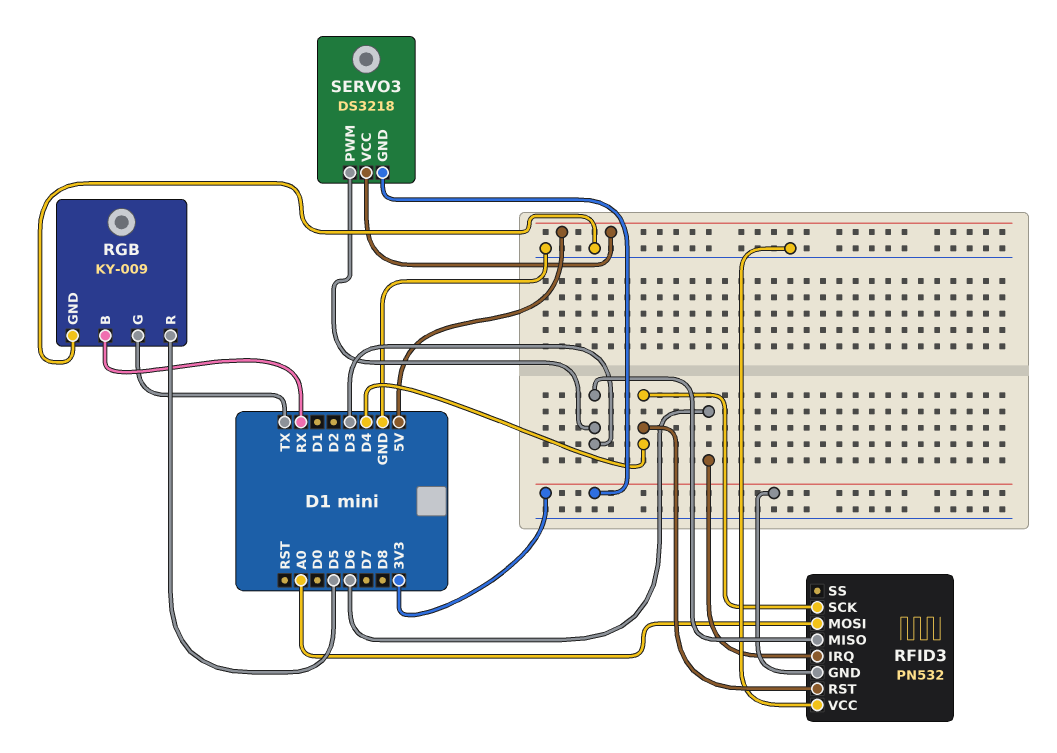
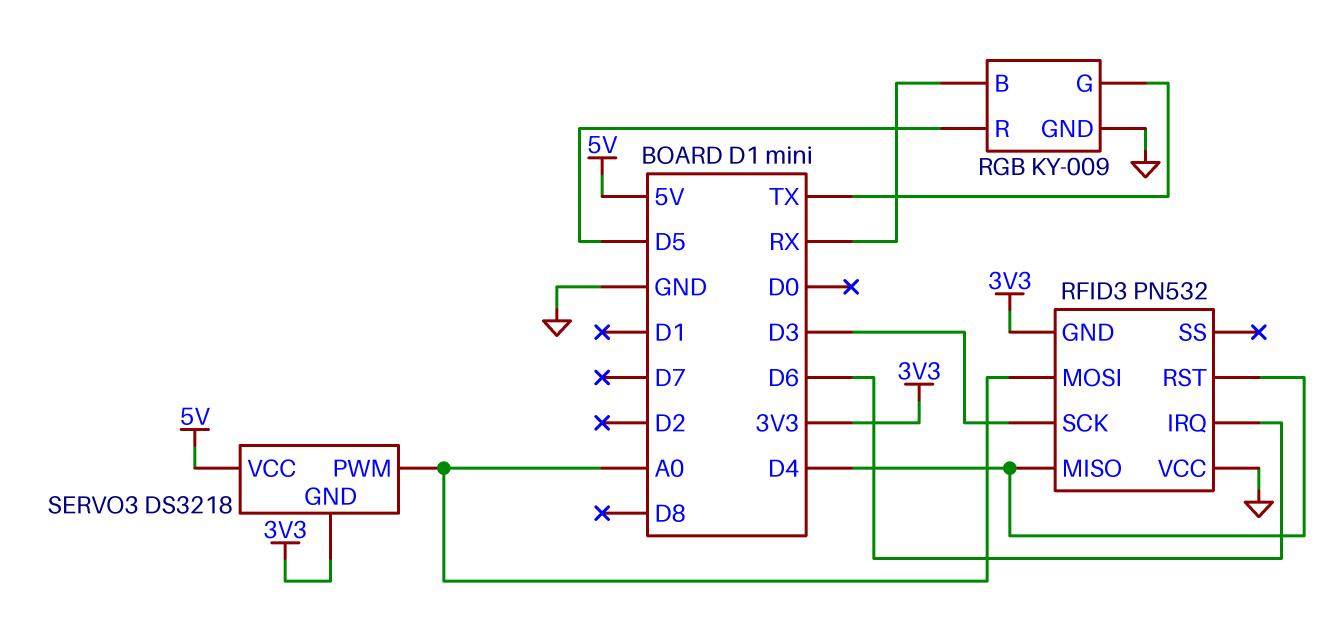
RFID3 pin MISO: D3 -> D4
RFID3 pin SCK: D4 -> D3
SERVO3 pin PWM: D3 -> A0

